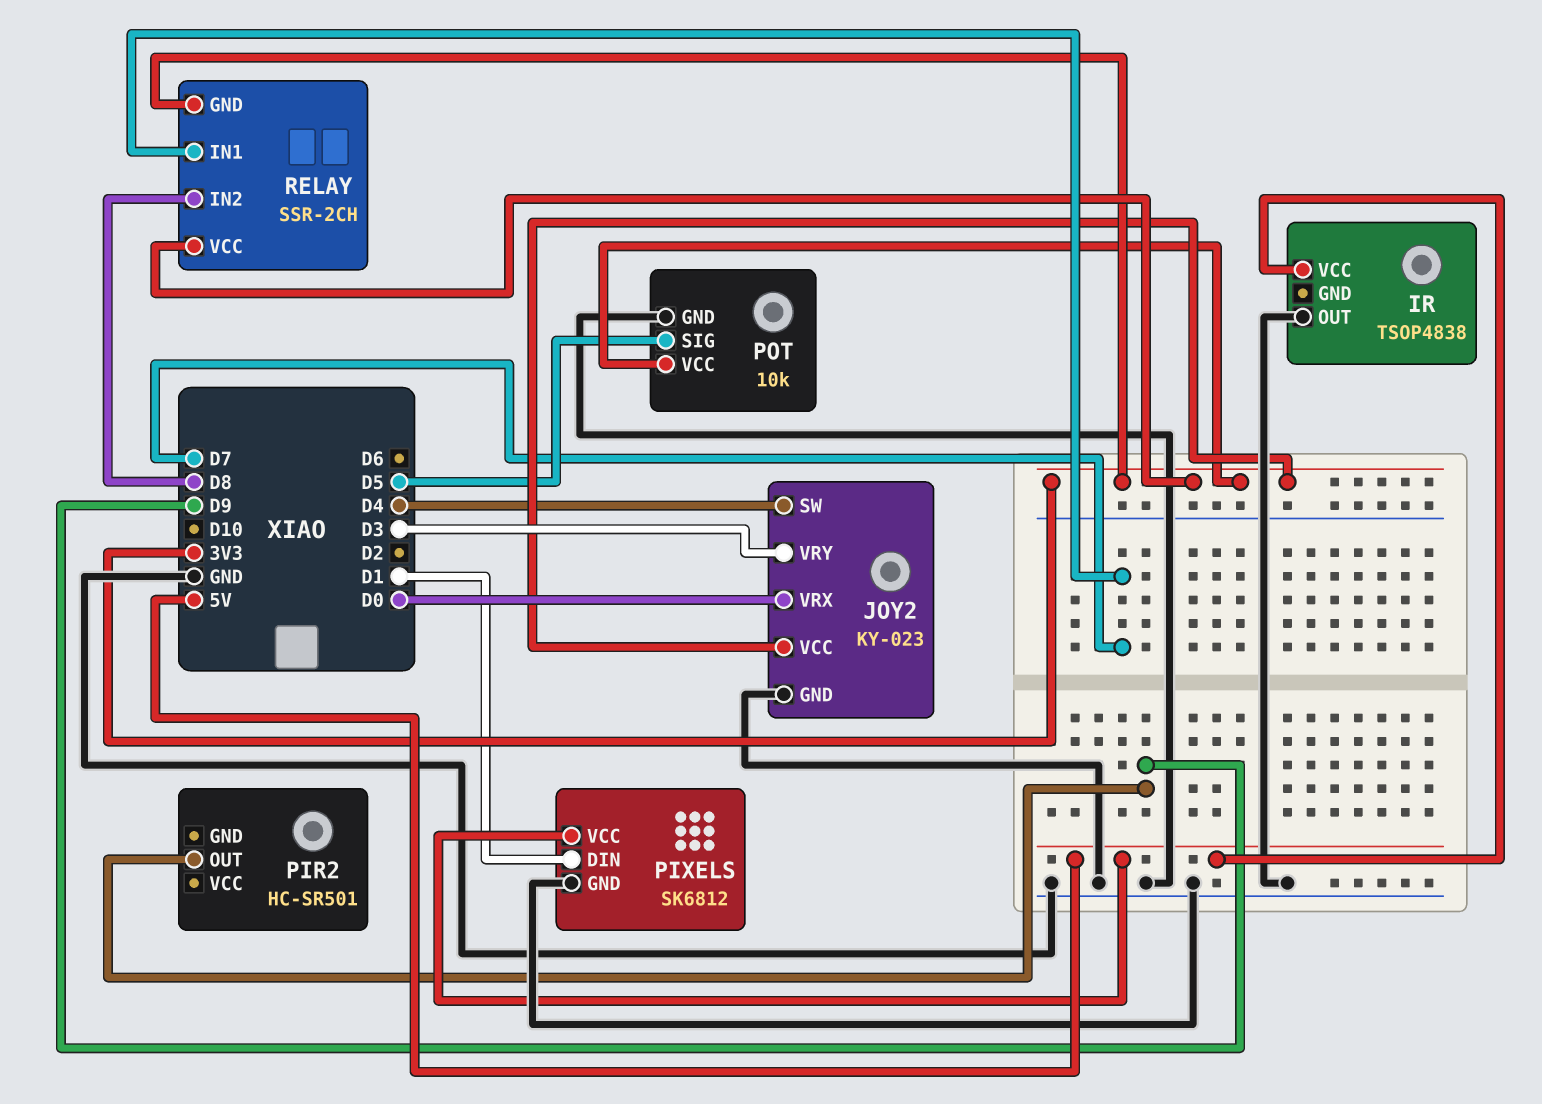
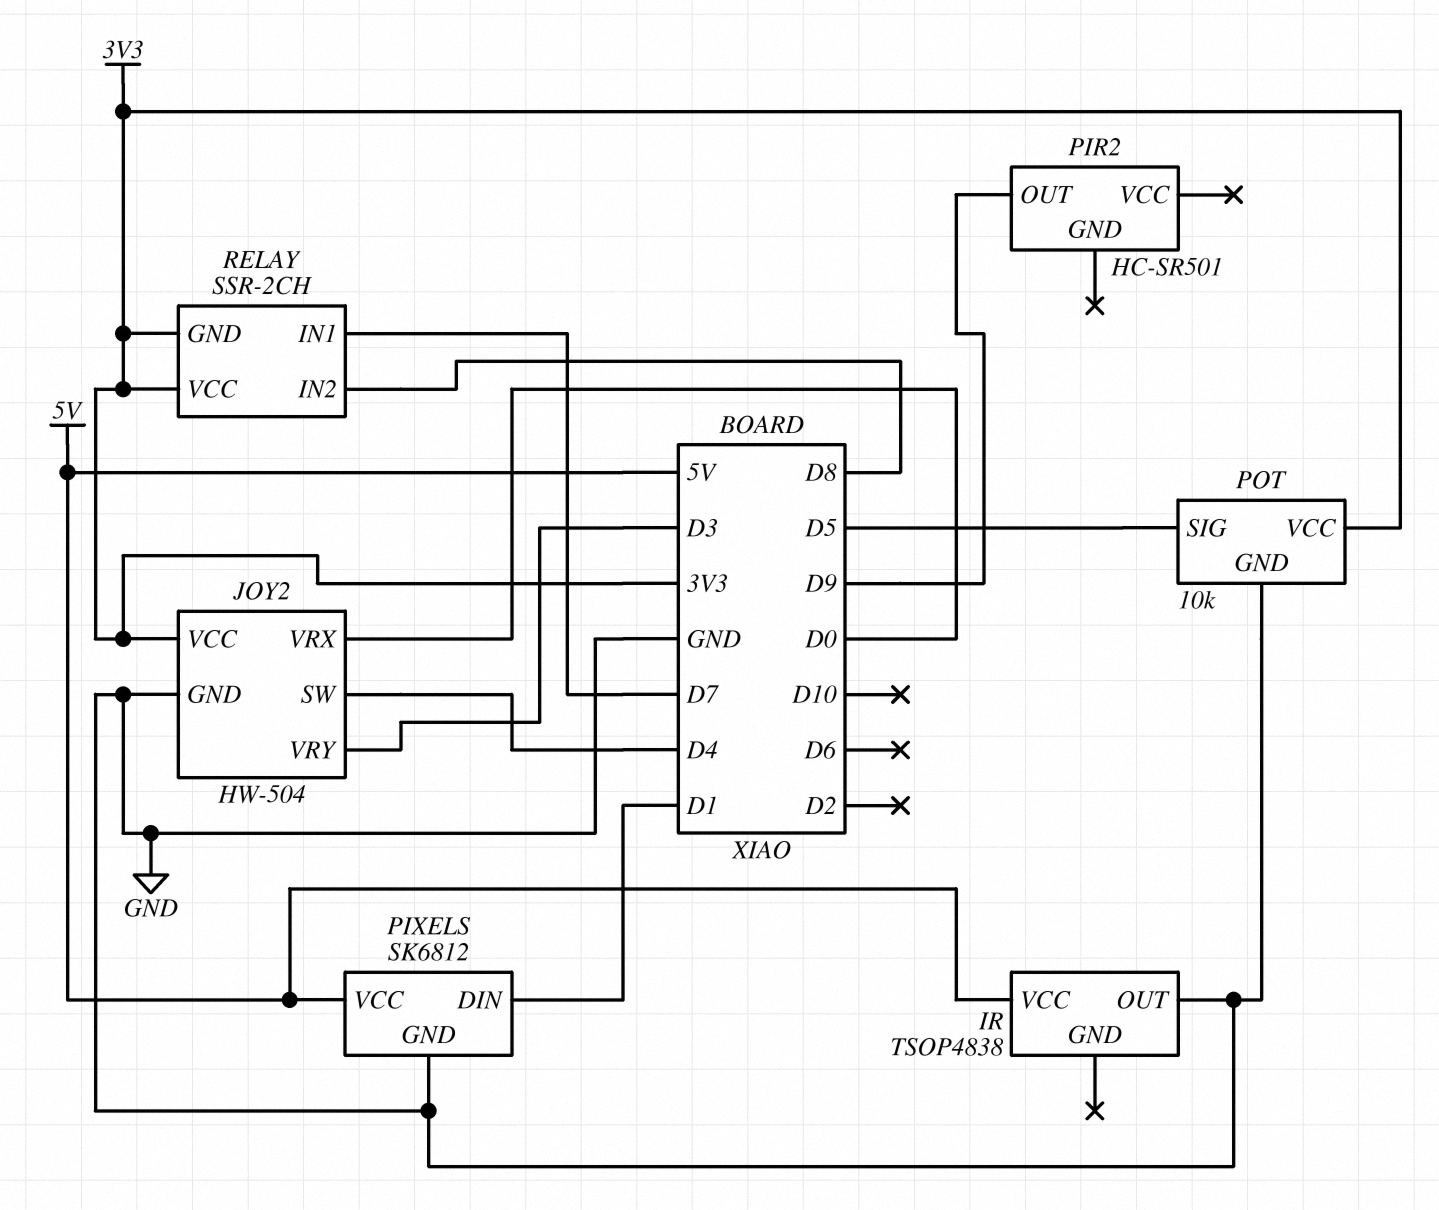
JOY2: KY-023 -> HW-504

